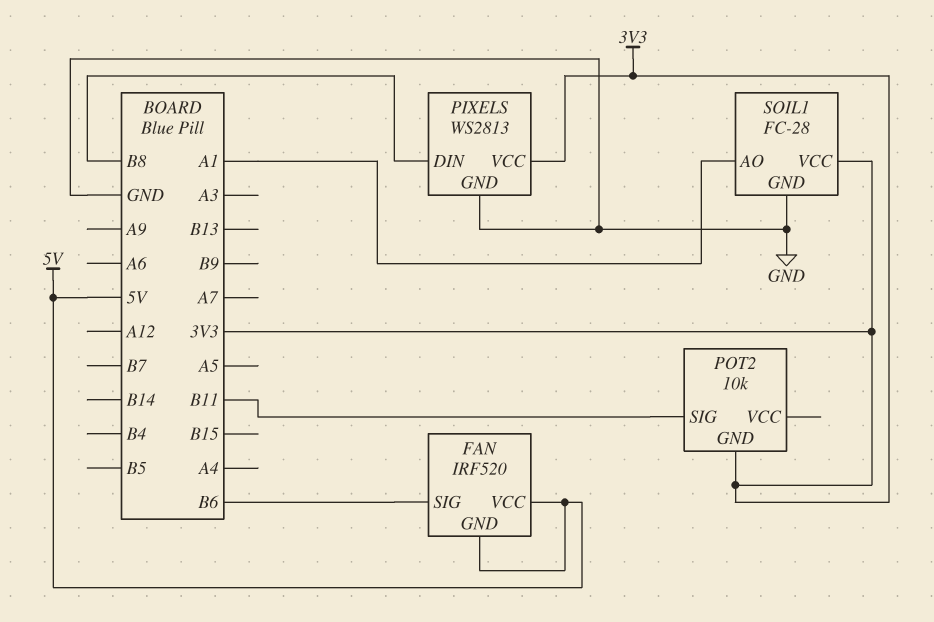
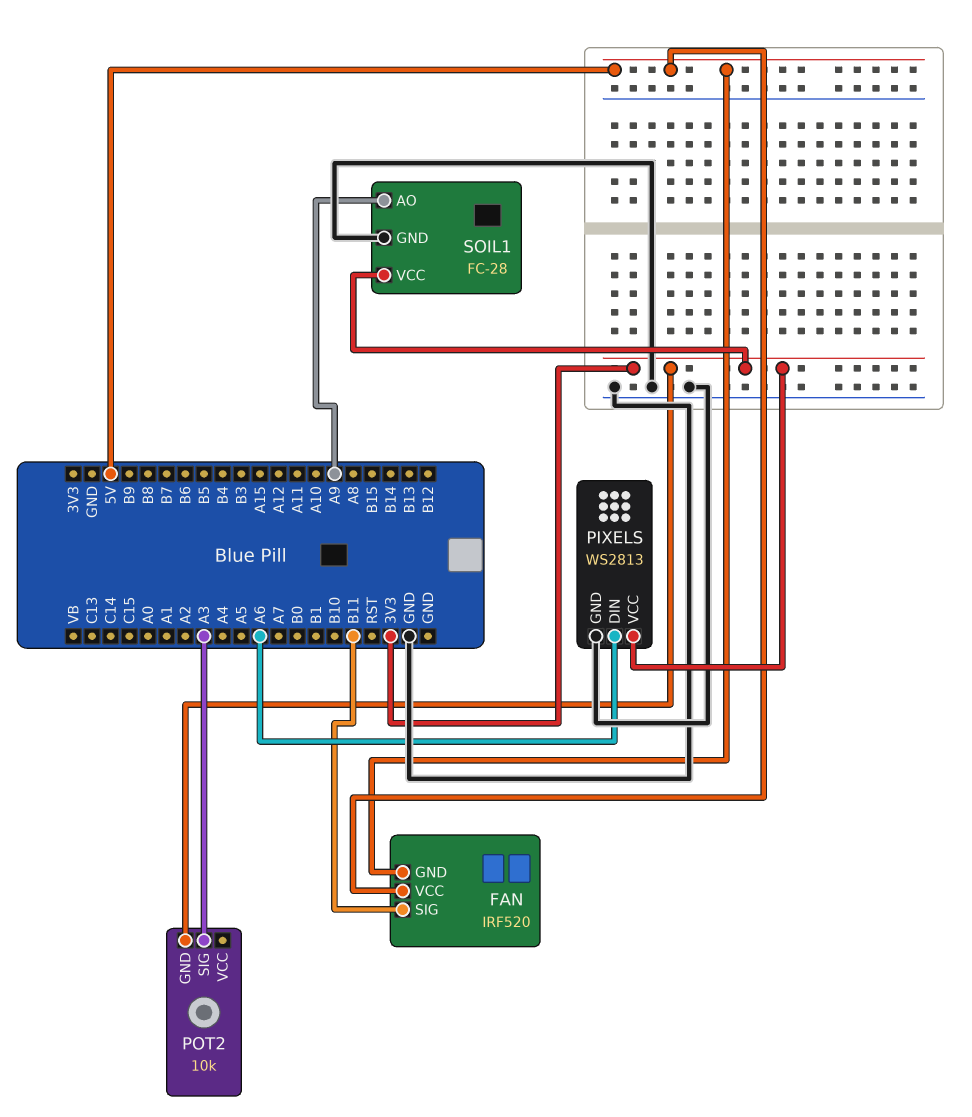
FAN pin SIG: B6 -> B11
PIXELS pin DIN: B8 -> A6
POT2 pin SIG: B11 -> A3
SOIL1 pin AO: A1 -> A9

